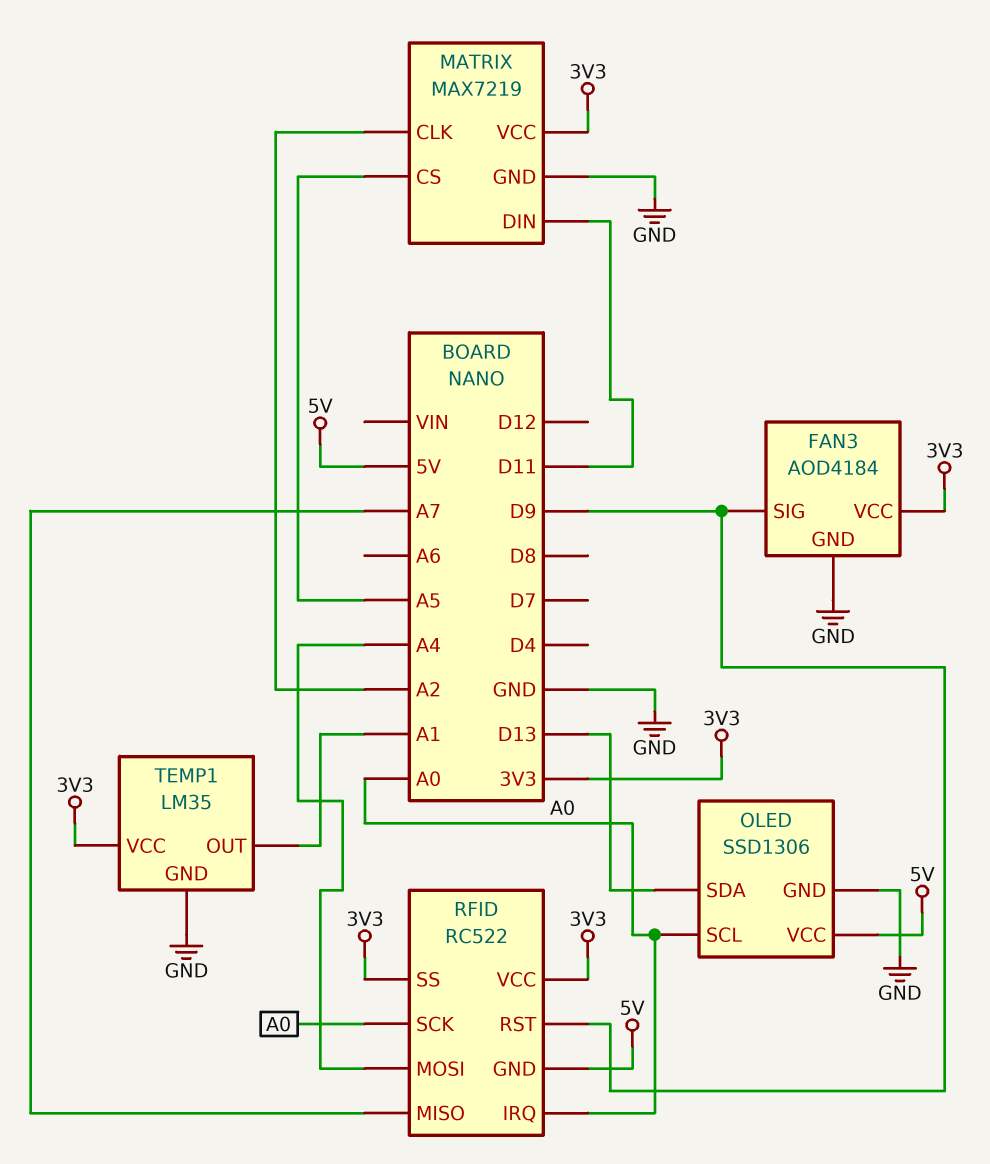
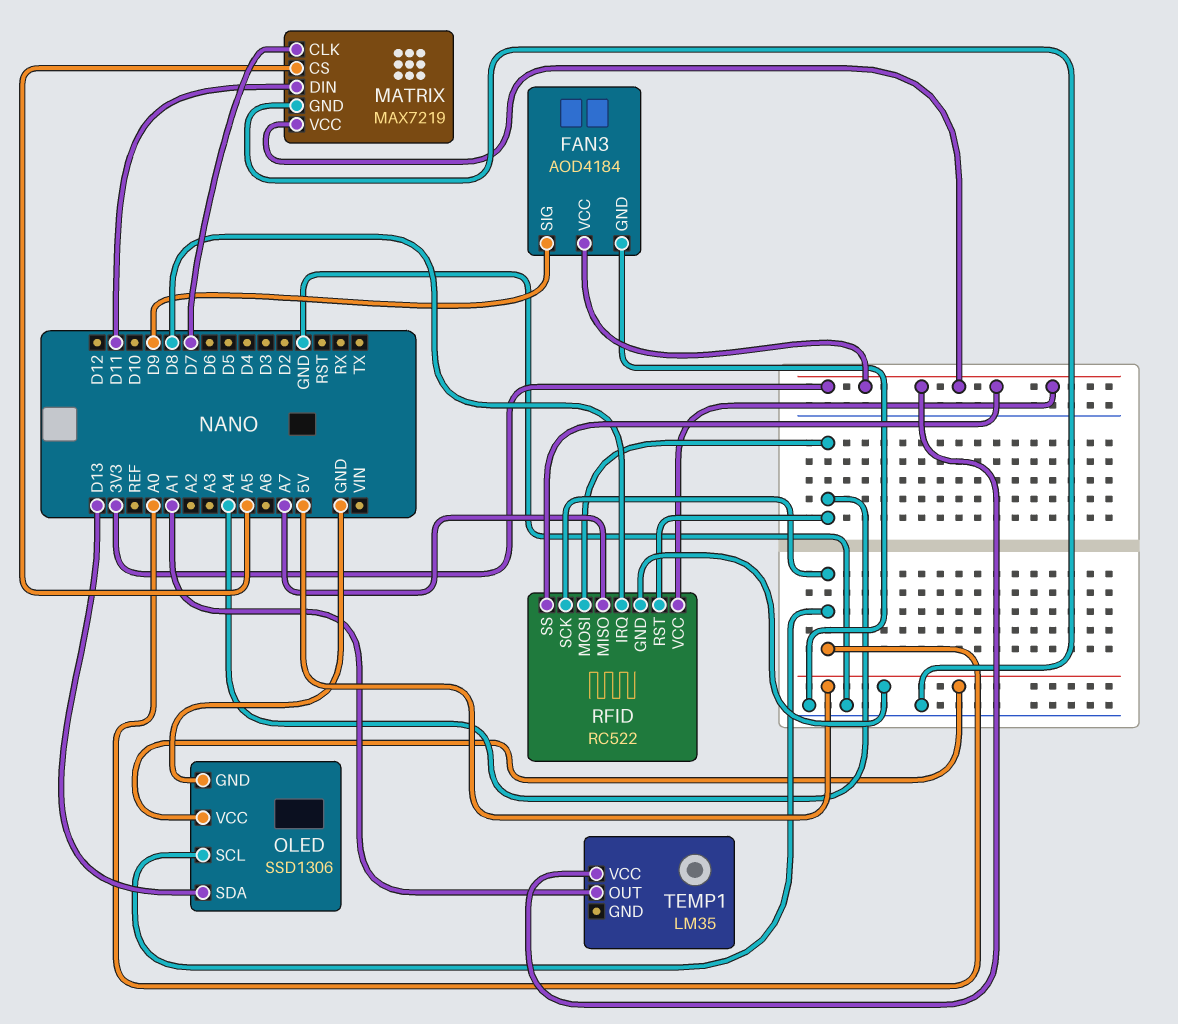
MATRIX pin CLK: A2 -> D7
RFID pin IRQ: A0 -> D8
RFID pin RST: D9 -> A4
TEMP1 pin GND: GND -> none

